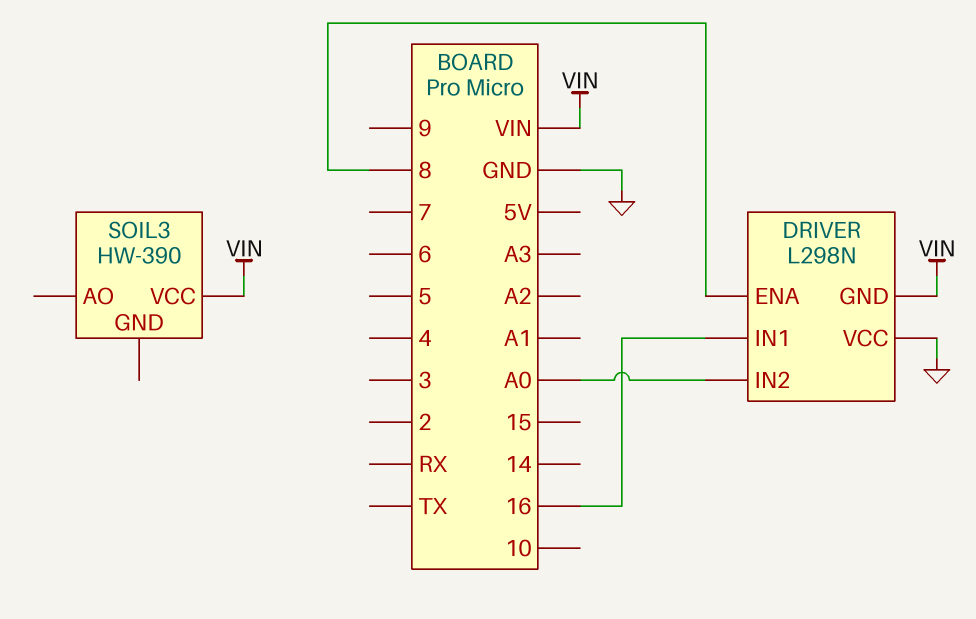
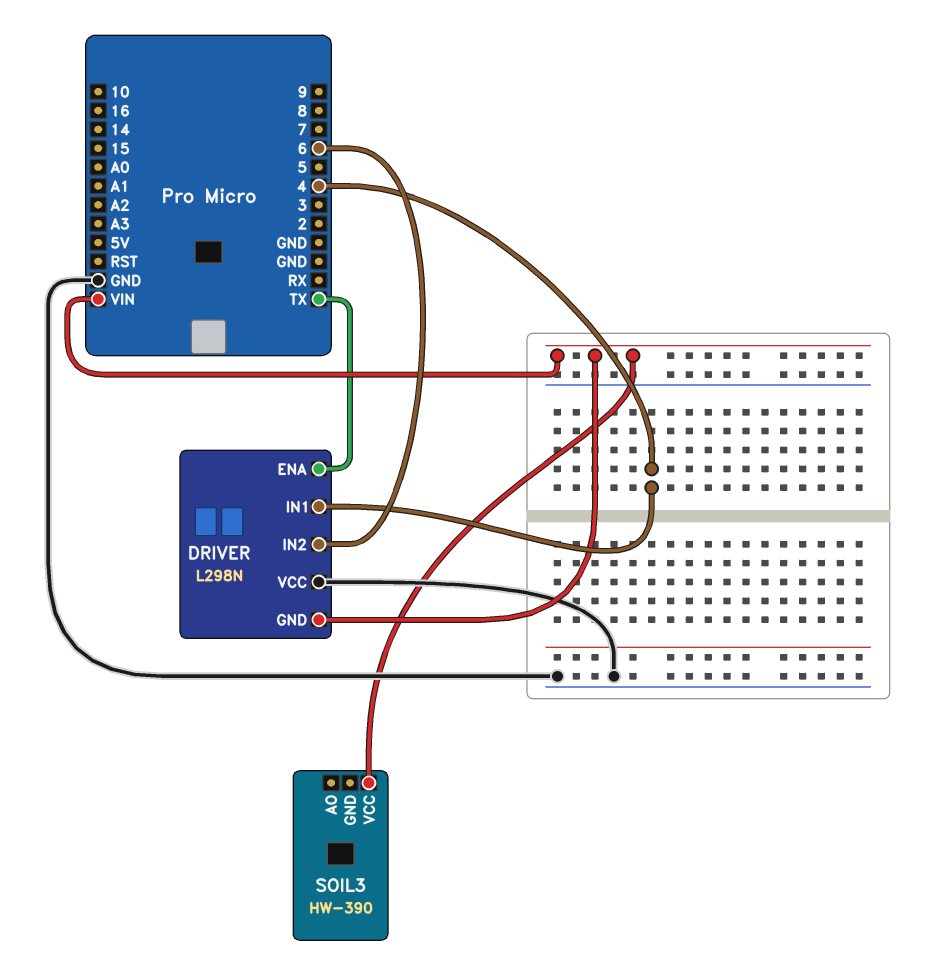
DRIVER pin ENA: 8 -> TX
DRIVER pin IN1: 16 -> 4
DRIVER pin IN2: A0 -> 6

